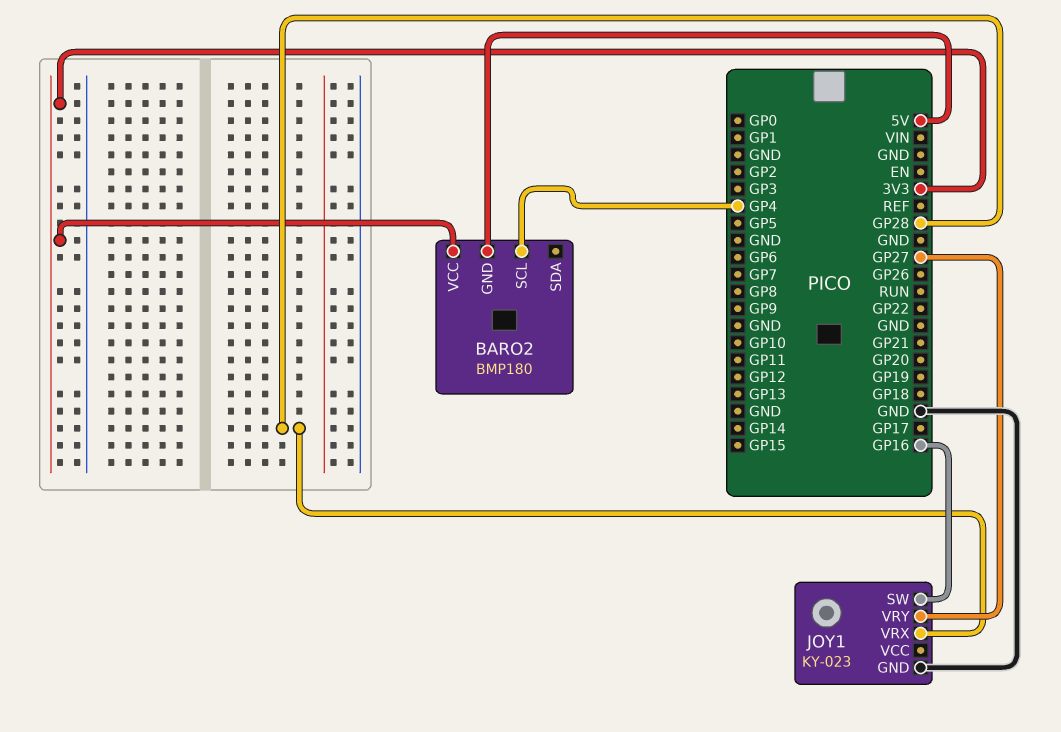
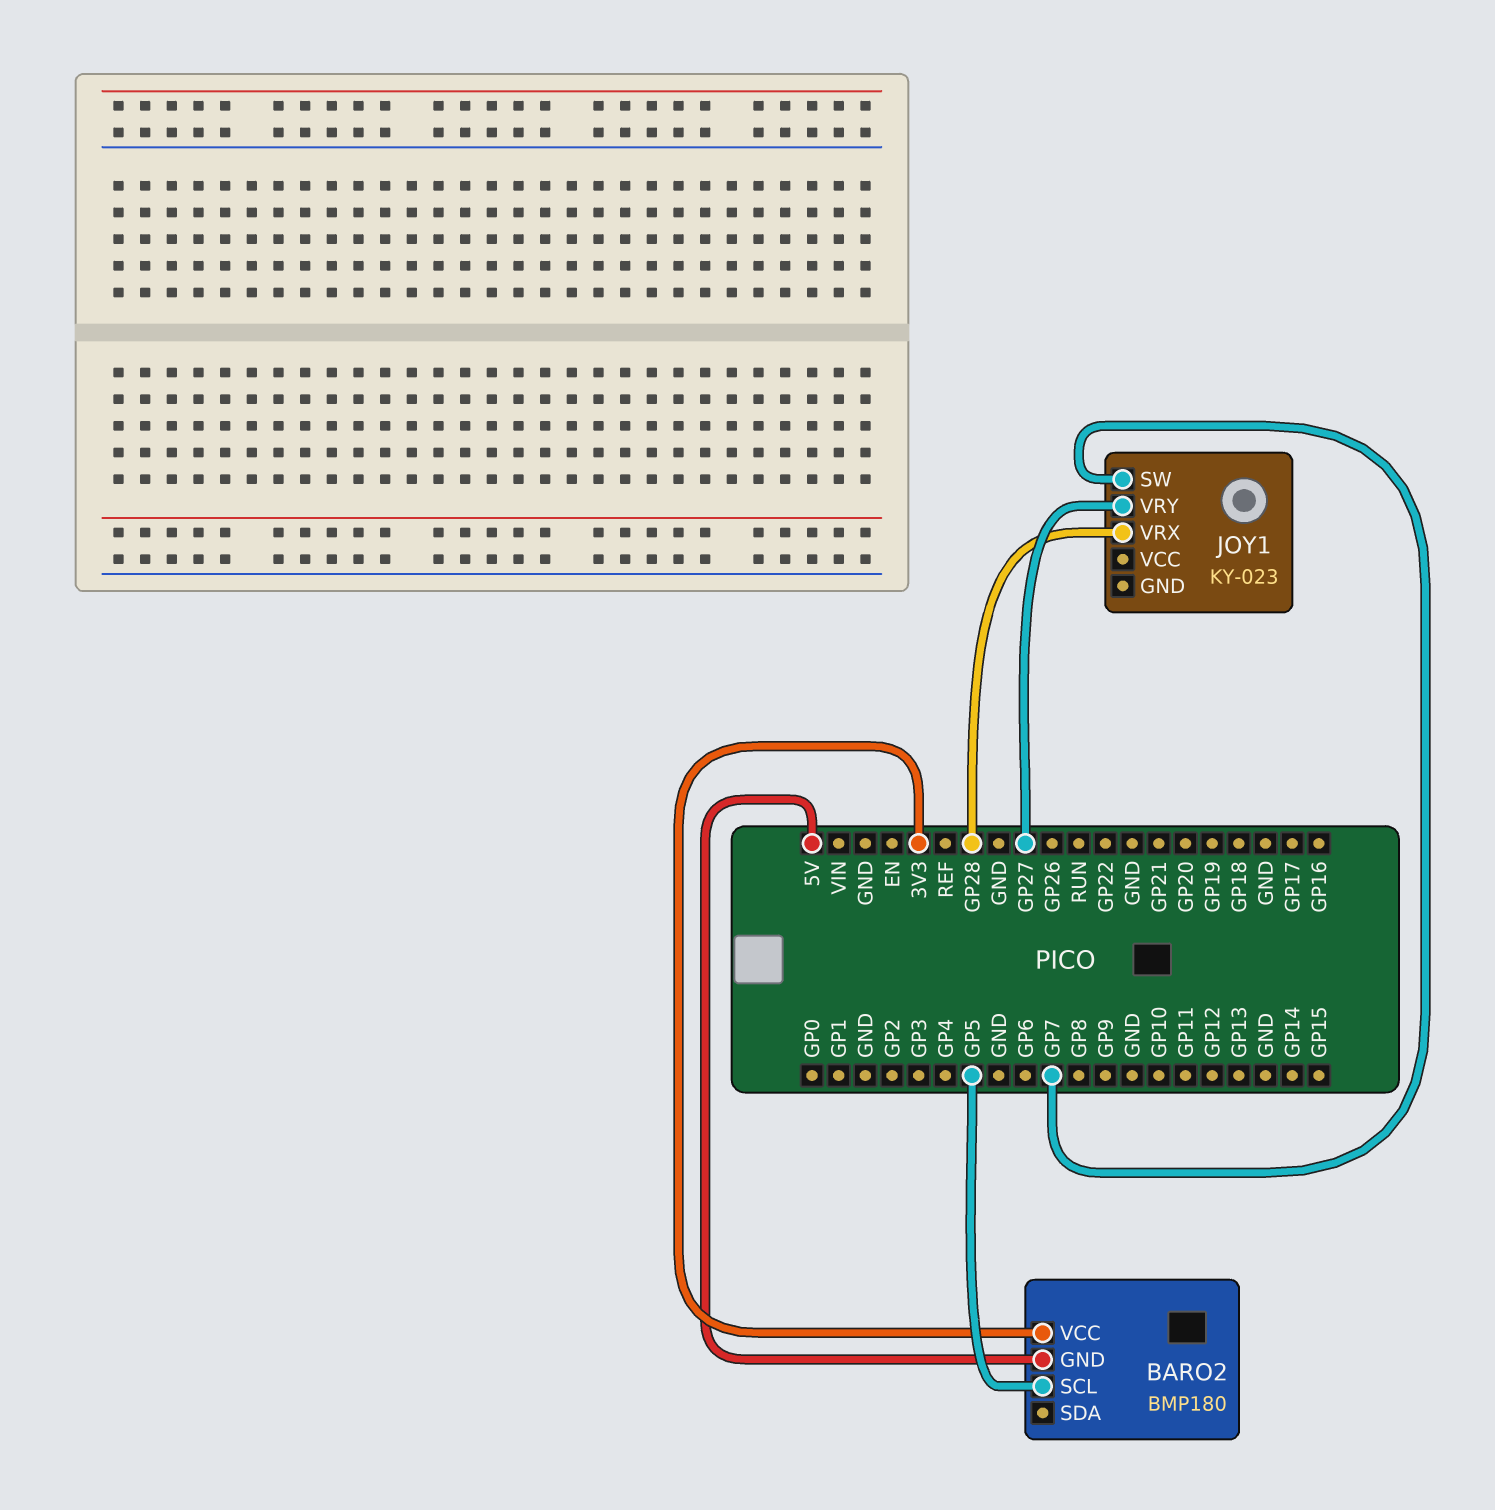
BARO2 pin SCL: GP4 -> GP5
JOY1 pin GND: GND -> none
JOY1 pin SW: GP16 -> GP7

